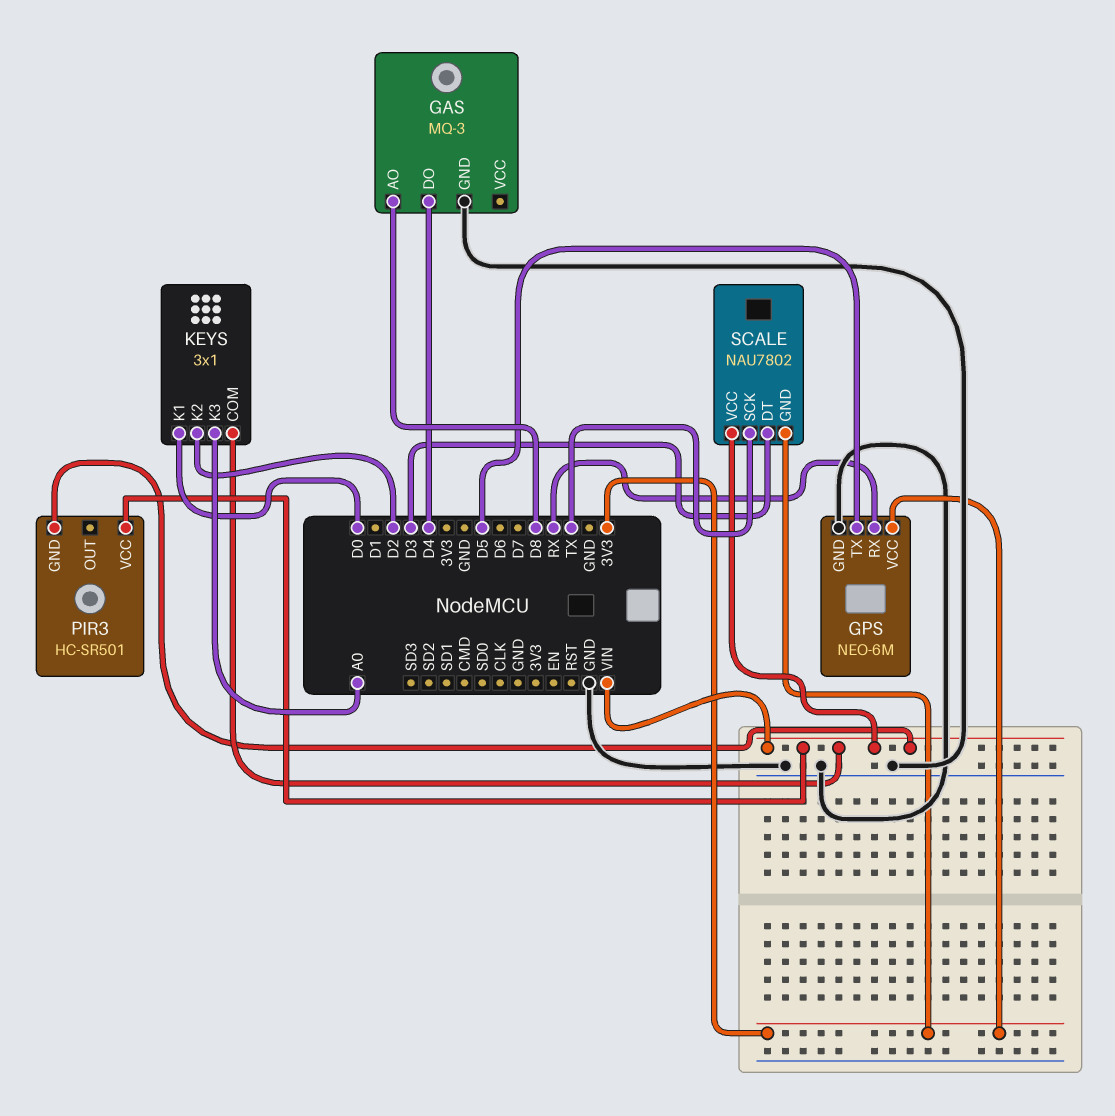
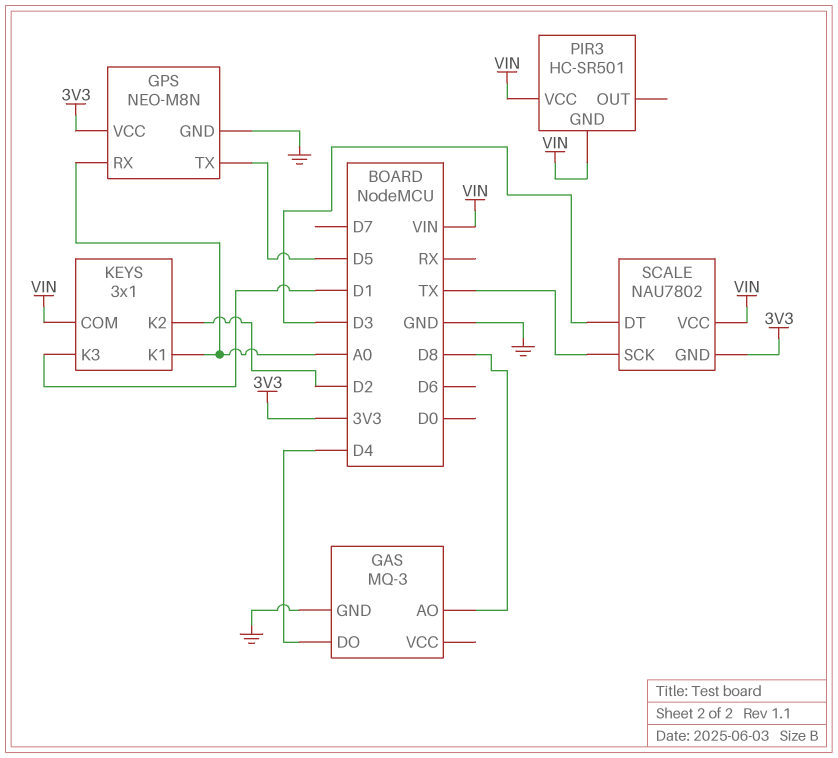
GPS: NEO-6M -> NEO-M8N
GPS pin RX: RX -> A0
KEYS pin K1: D0 -> A0
KEYS pin K3: A0 -> D1

